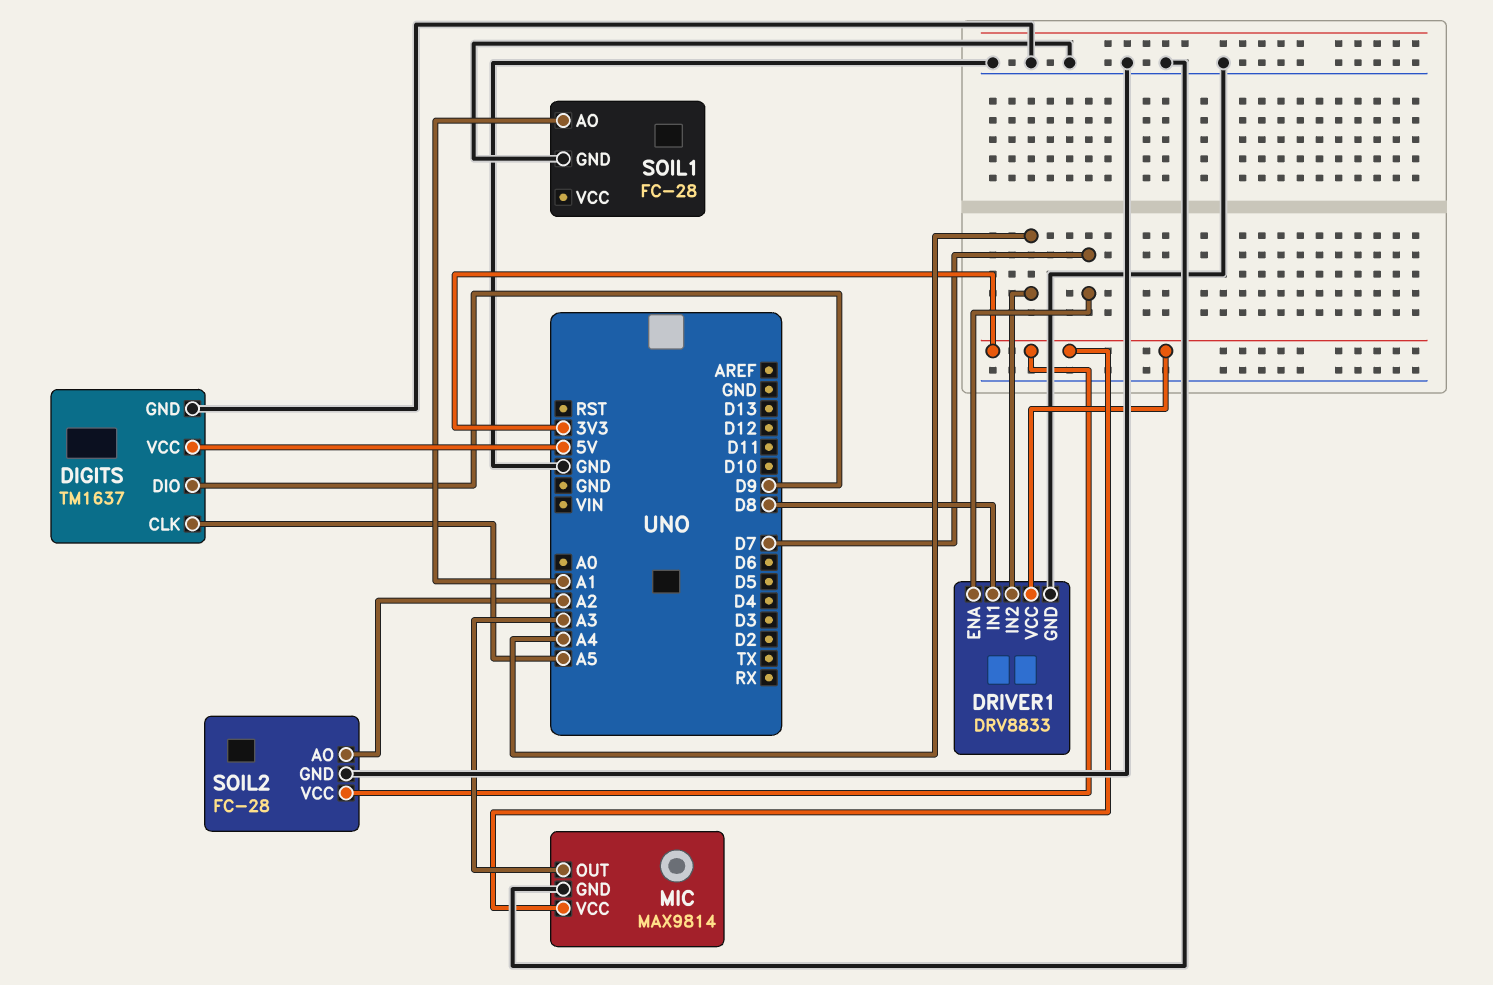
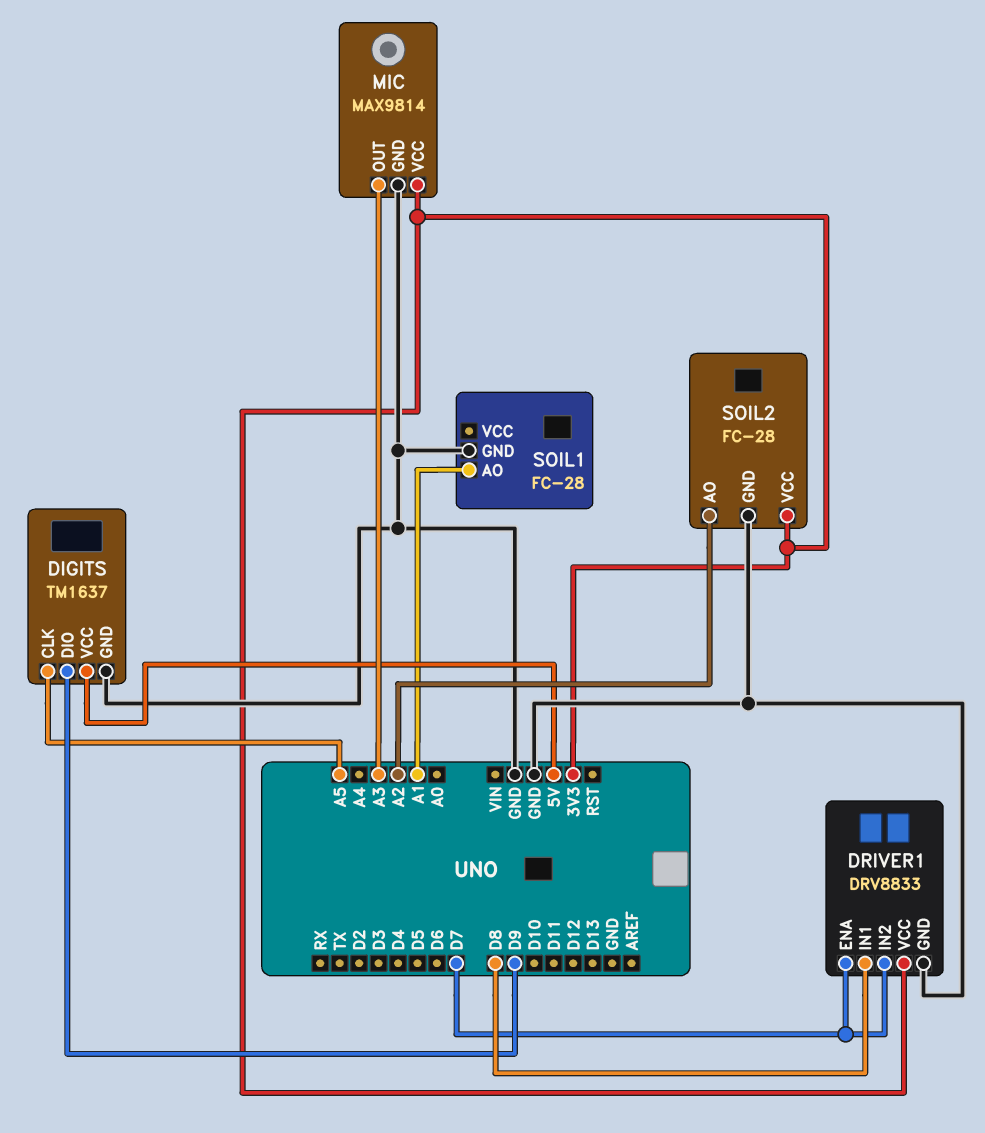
DRIVER1 pin IN2: A4 -> D7

